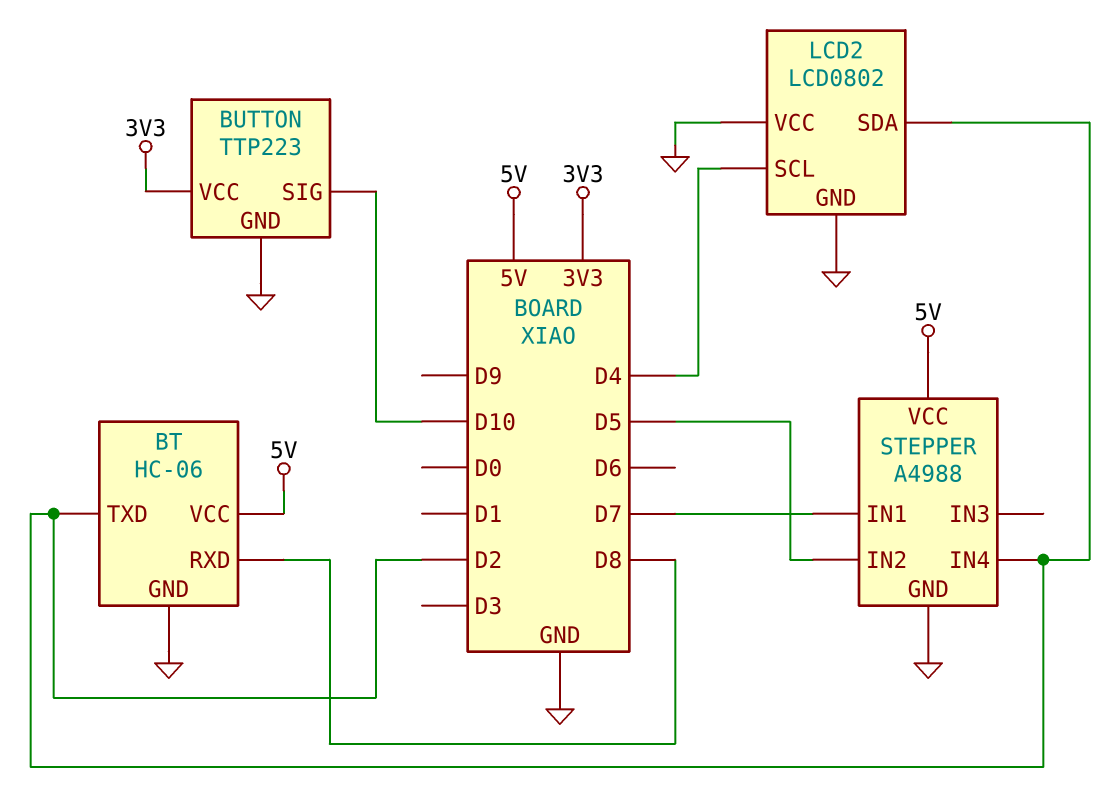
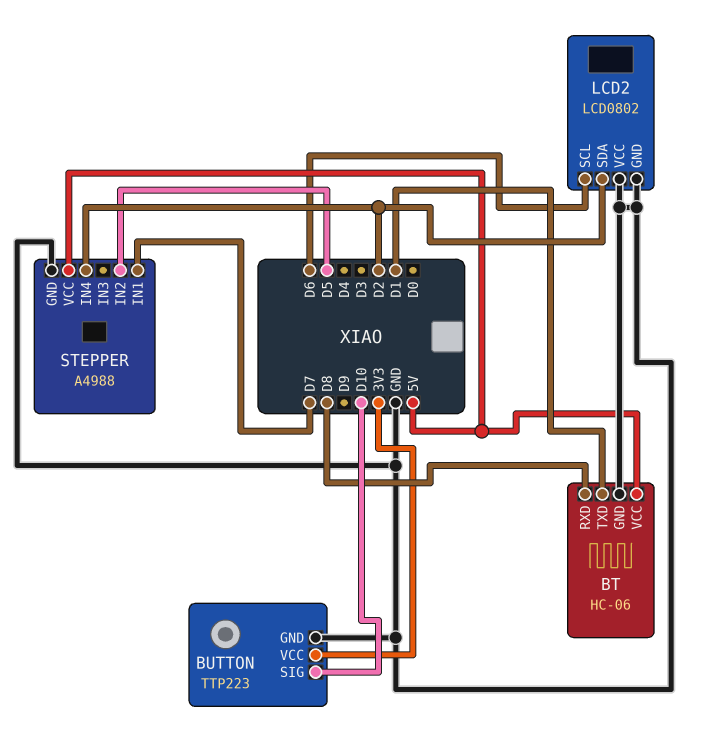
BT pin TXD: D2 -> D1
LCD2 pin SCL: D4 -> D6

